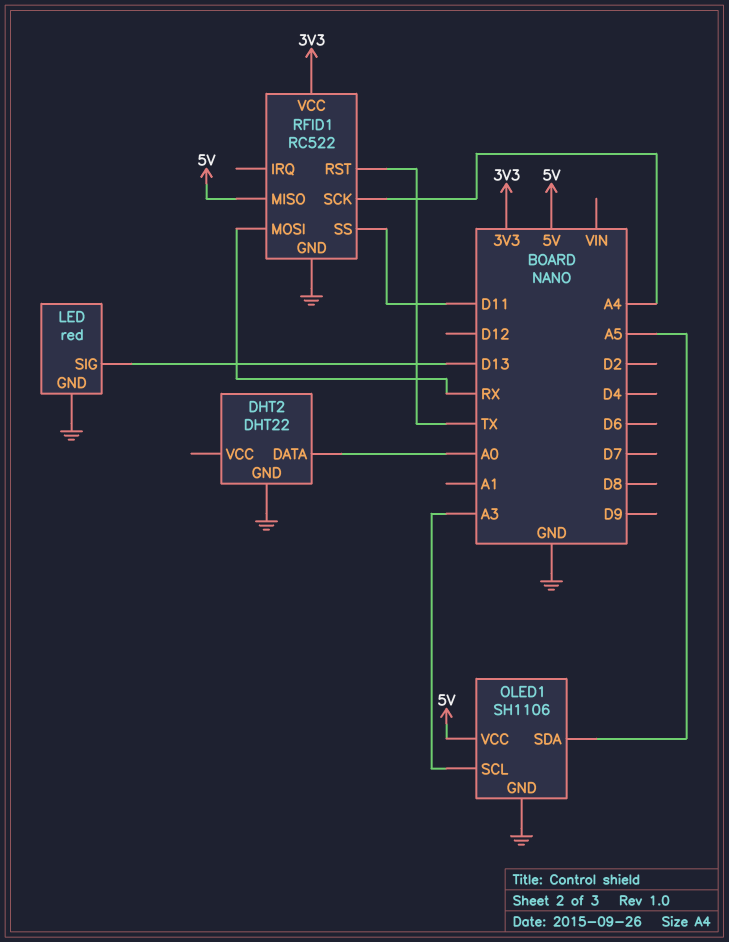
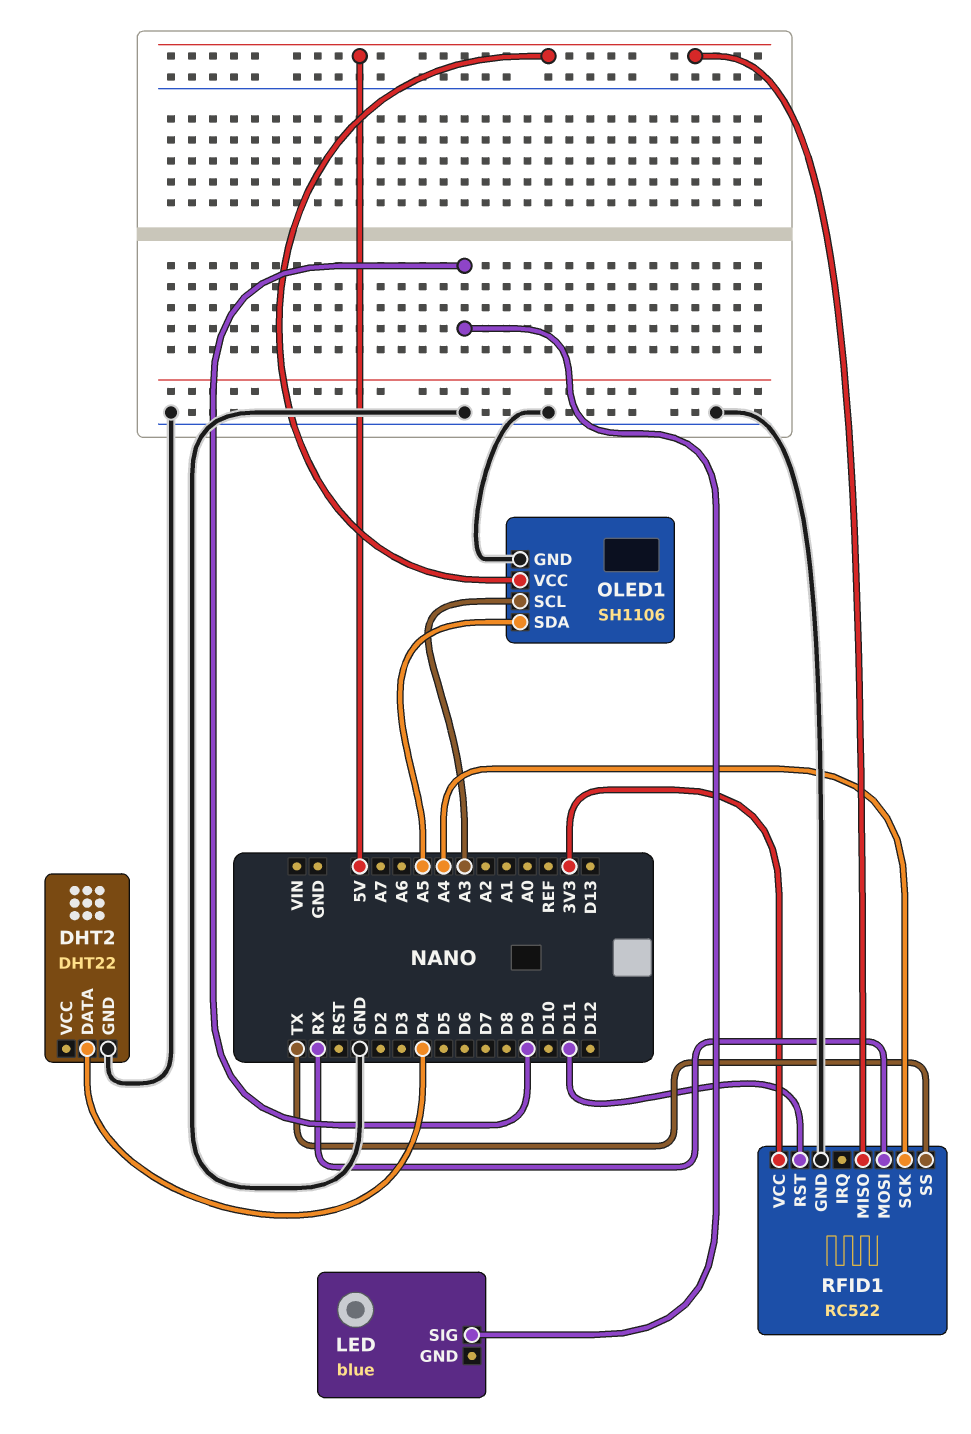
DHT2 pin DATA: A0 -> D4
LED: red -> blue
LED pin GND: GND -> none
LED pin SIG: D13 -> D9
RFID1 pin RST: TX -> D11
RFID1 pin SS: D11 -> TX

